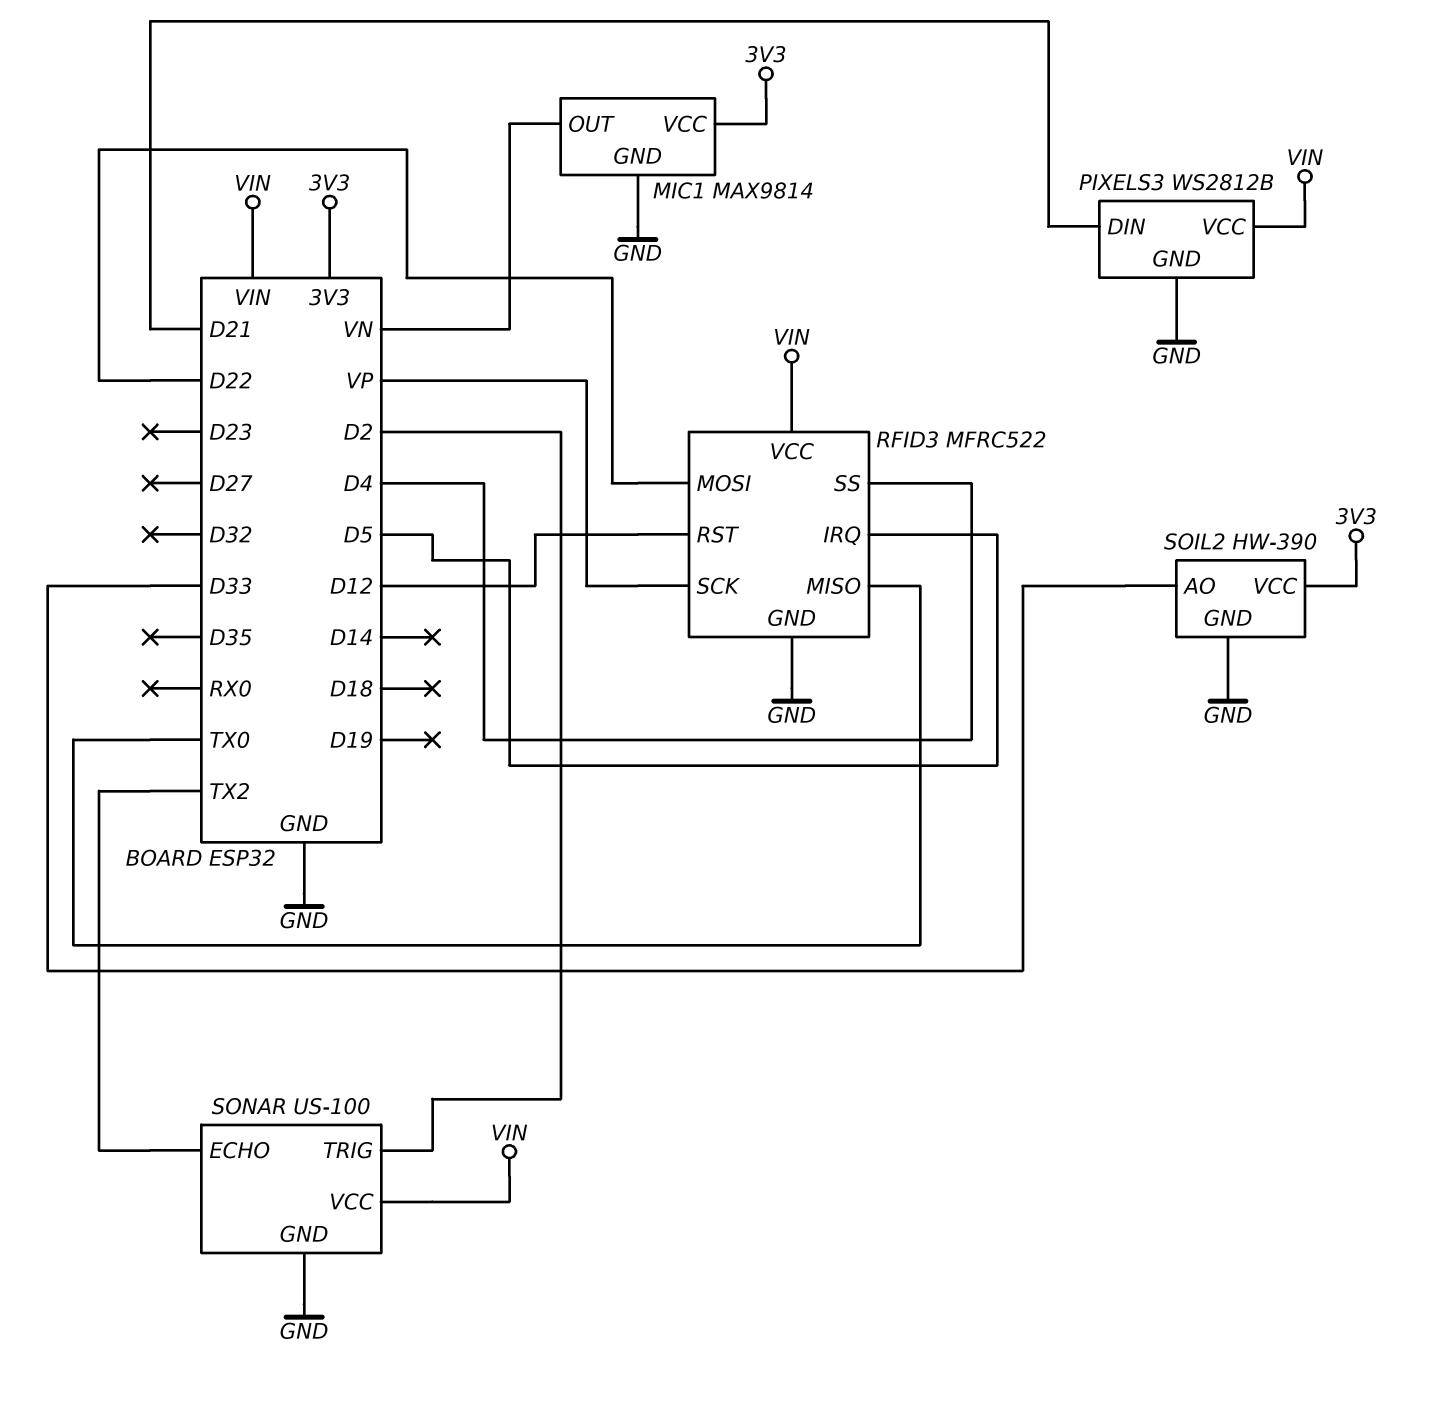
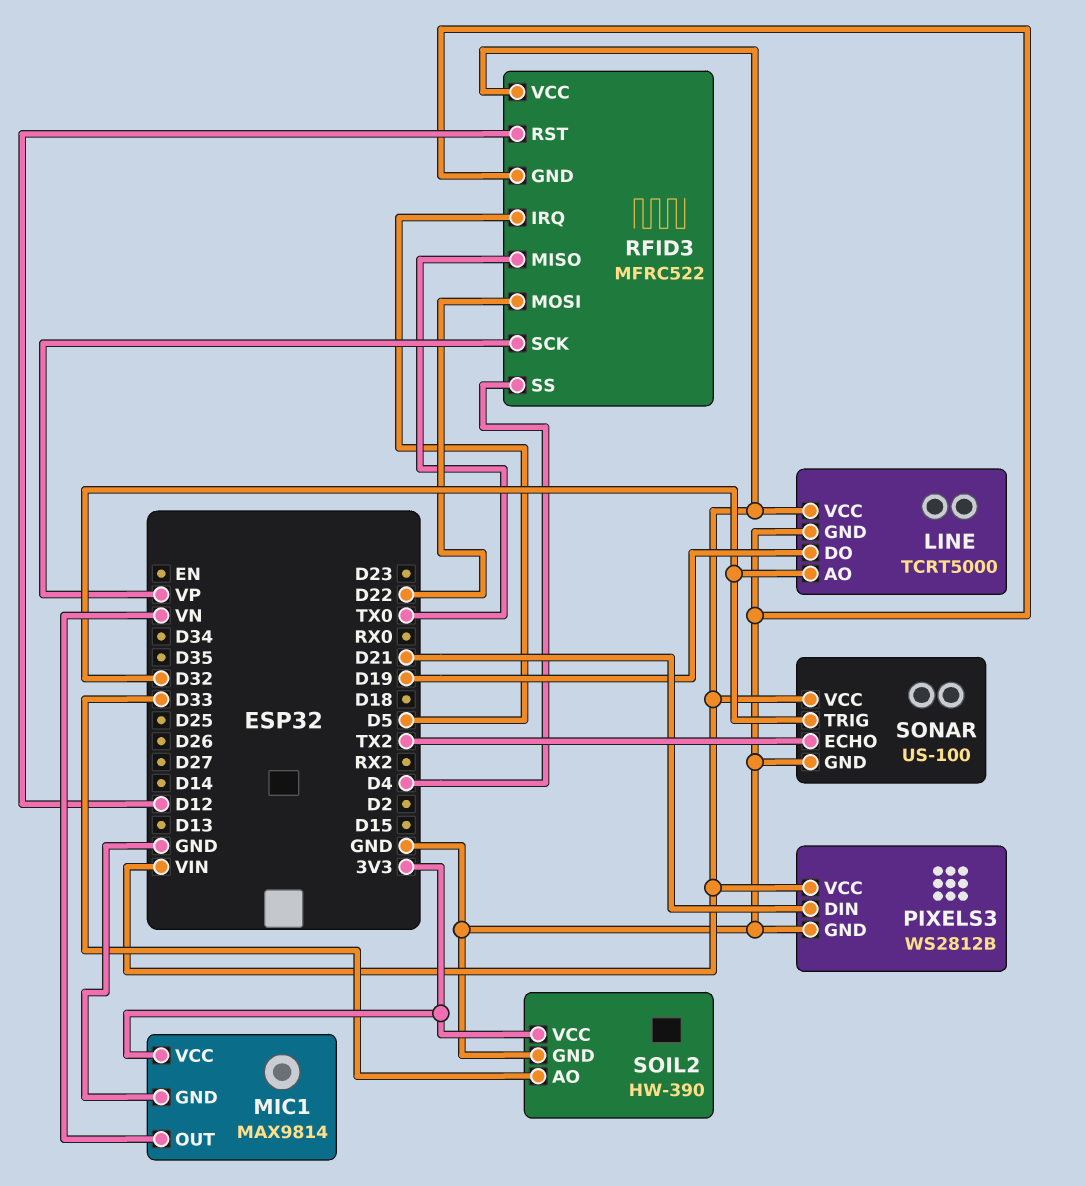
LINE: none -> TCRT5000
LINE pin AO: none -> D32
LINE pin DO: none -> D19
LINE pin GND: none -> GND
LINE pin VCC: none -> VIN
SONAR pin TRIG: D2 -> D32

